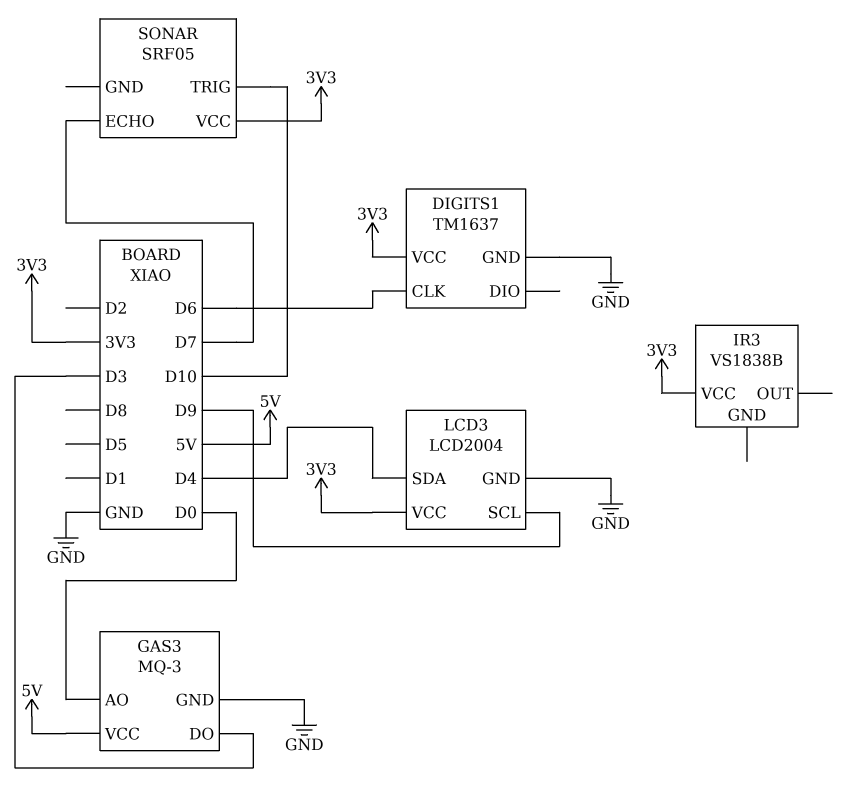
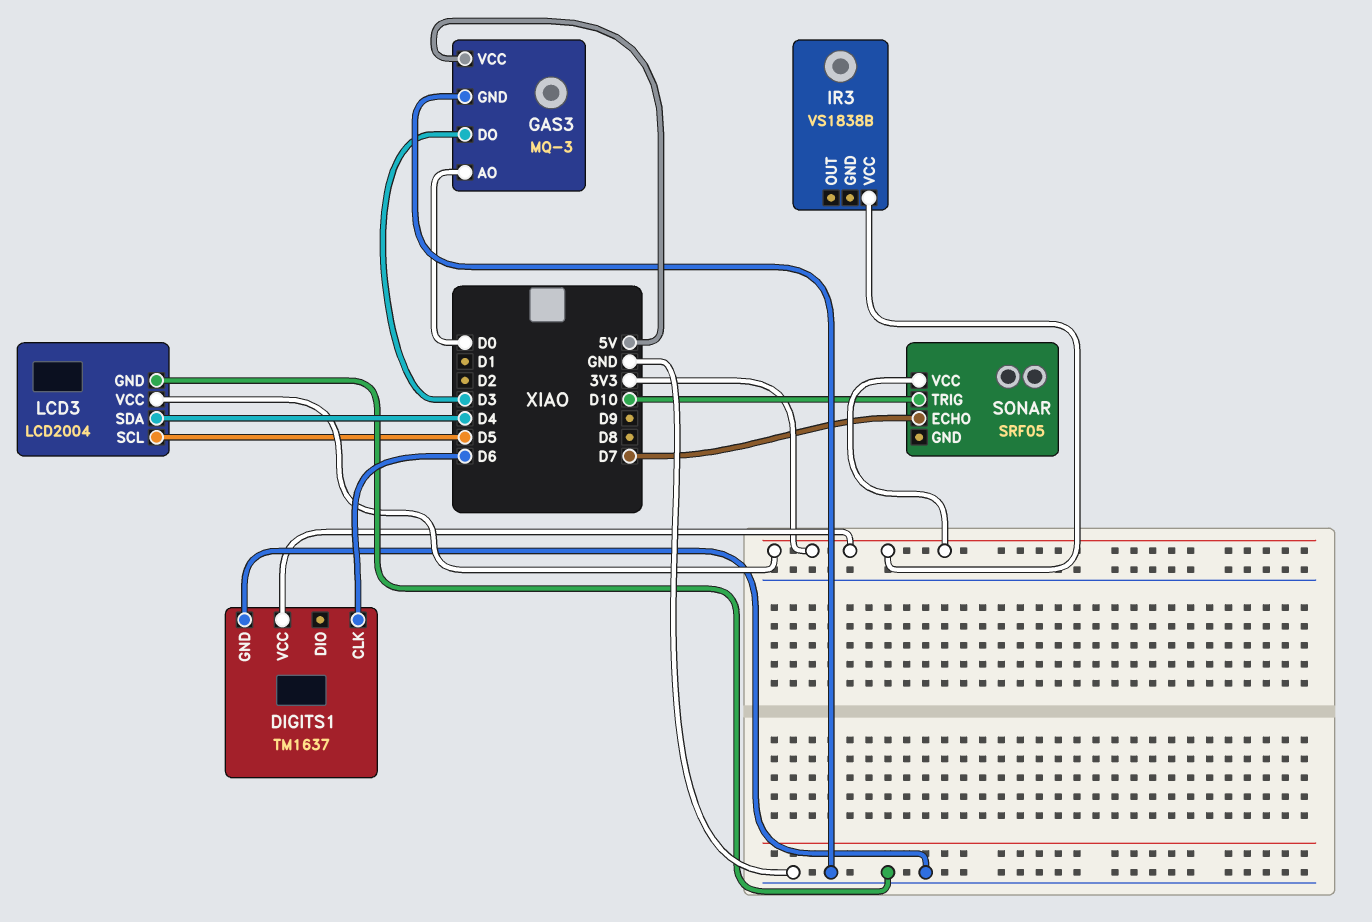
LCD3 pin SCL: D9 -> D5

